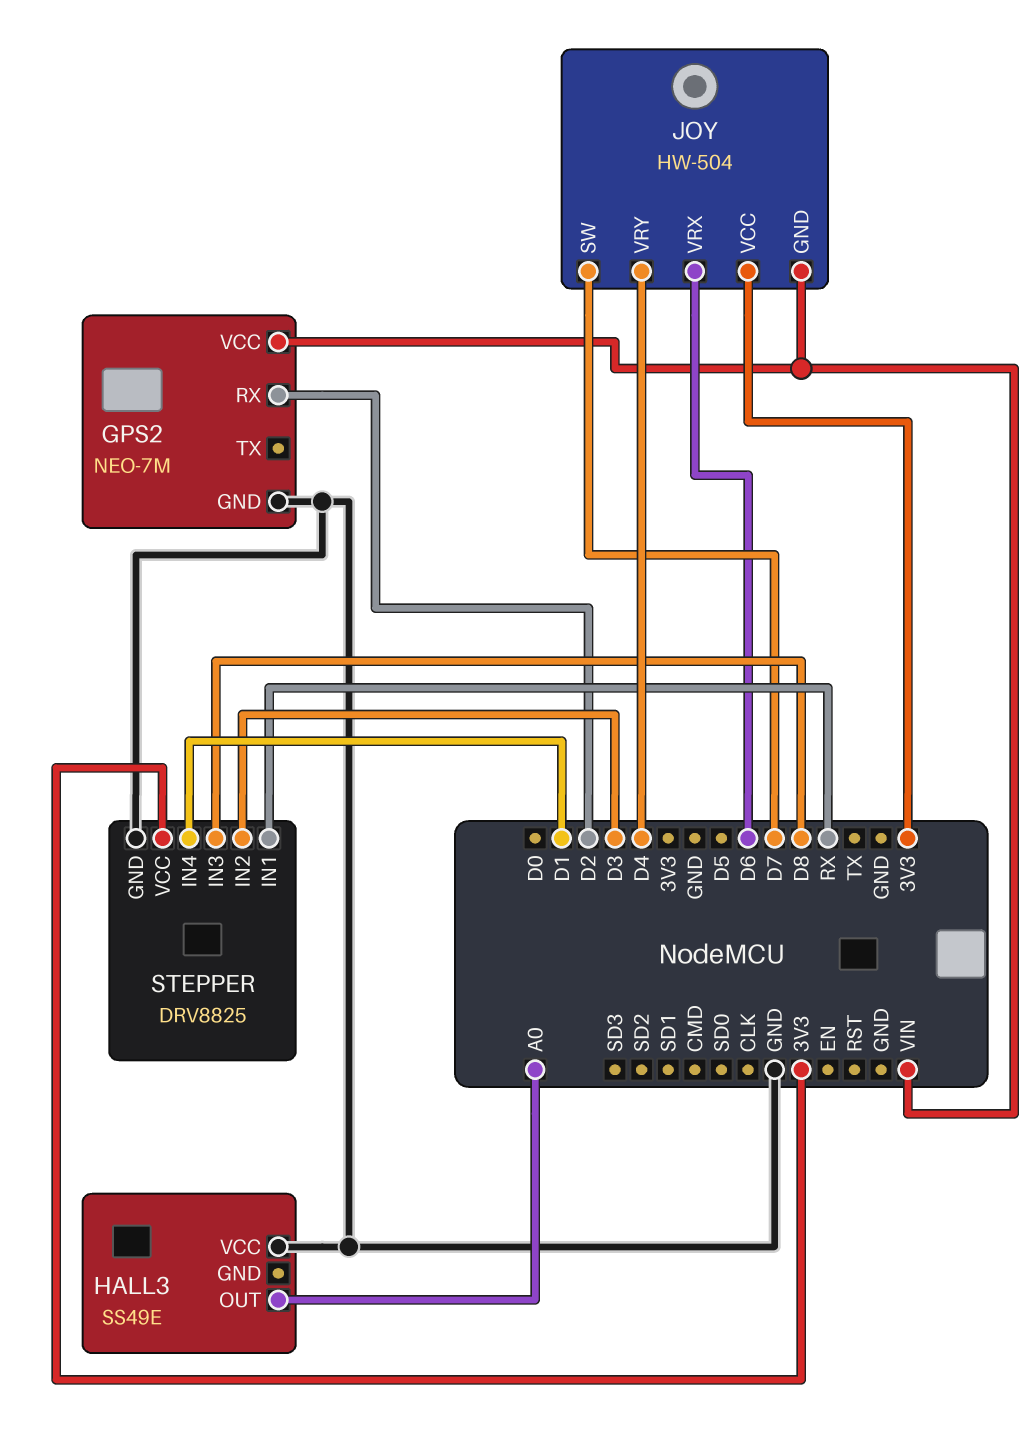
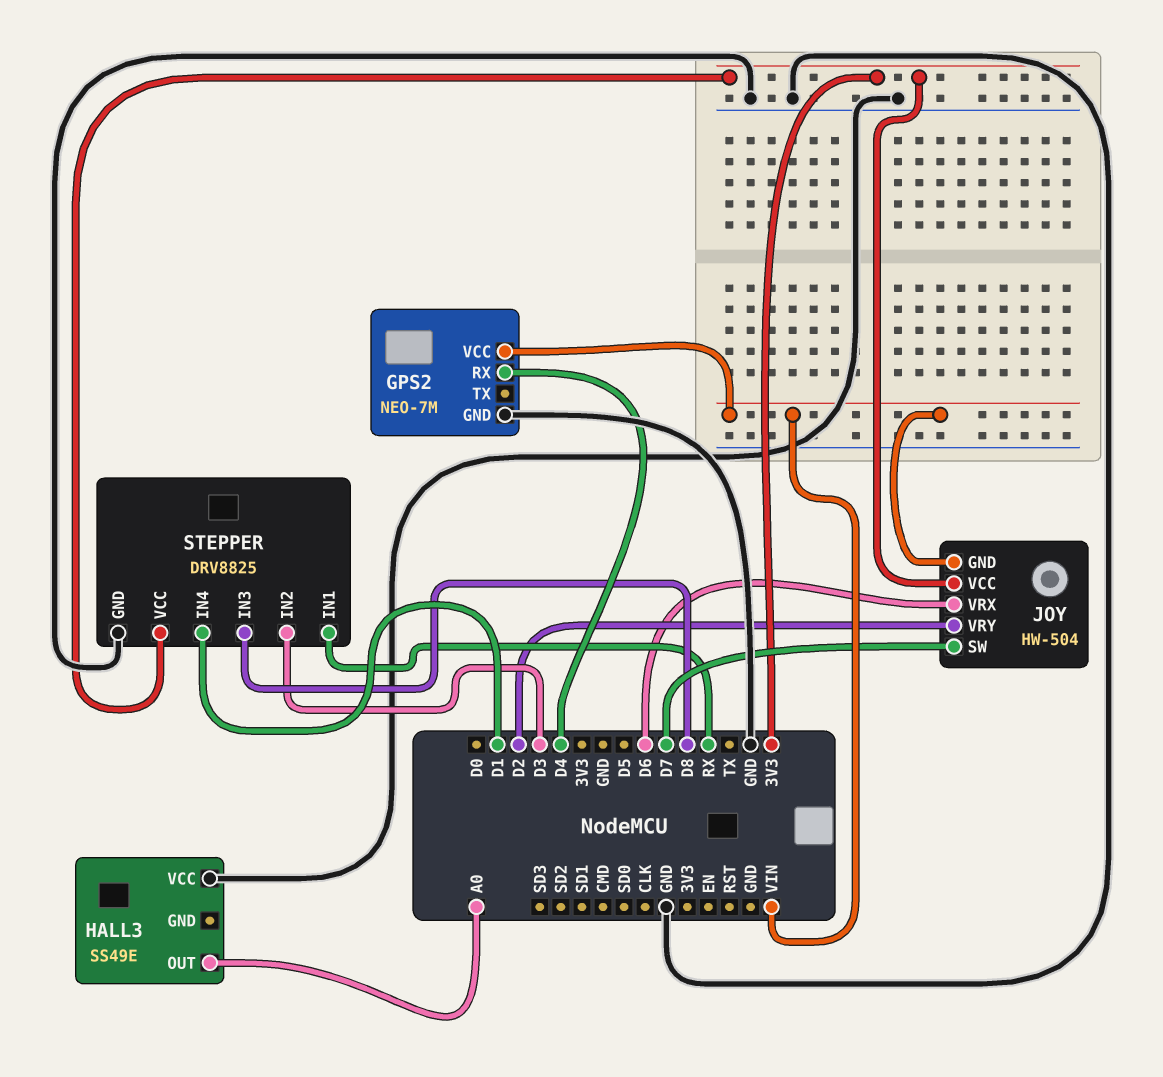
GPS2 pin RX: D2 -> D4
JOY pin VRY: D4 -> D2

